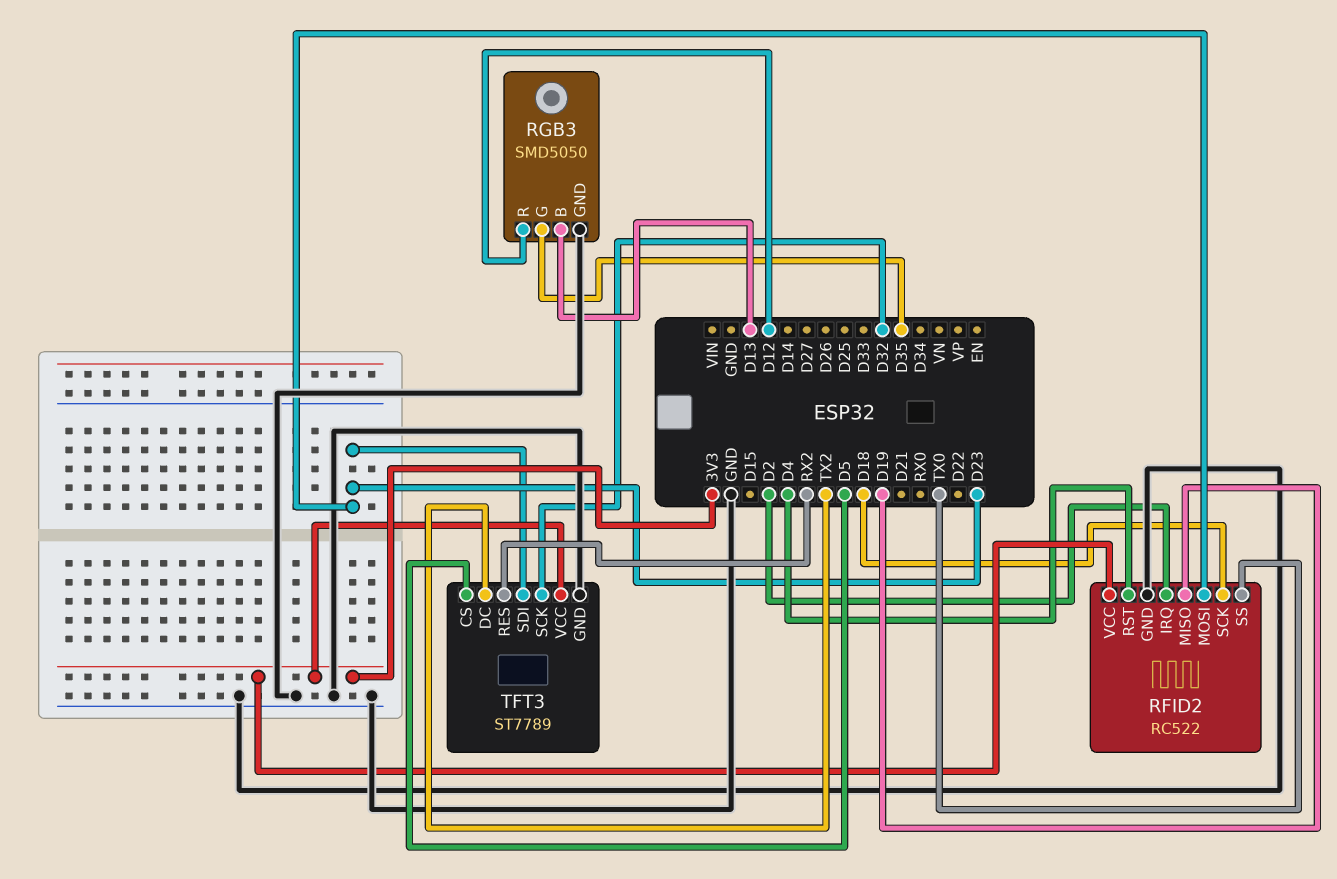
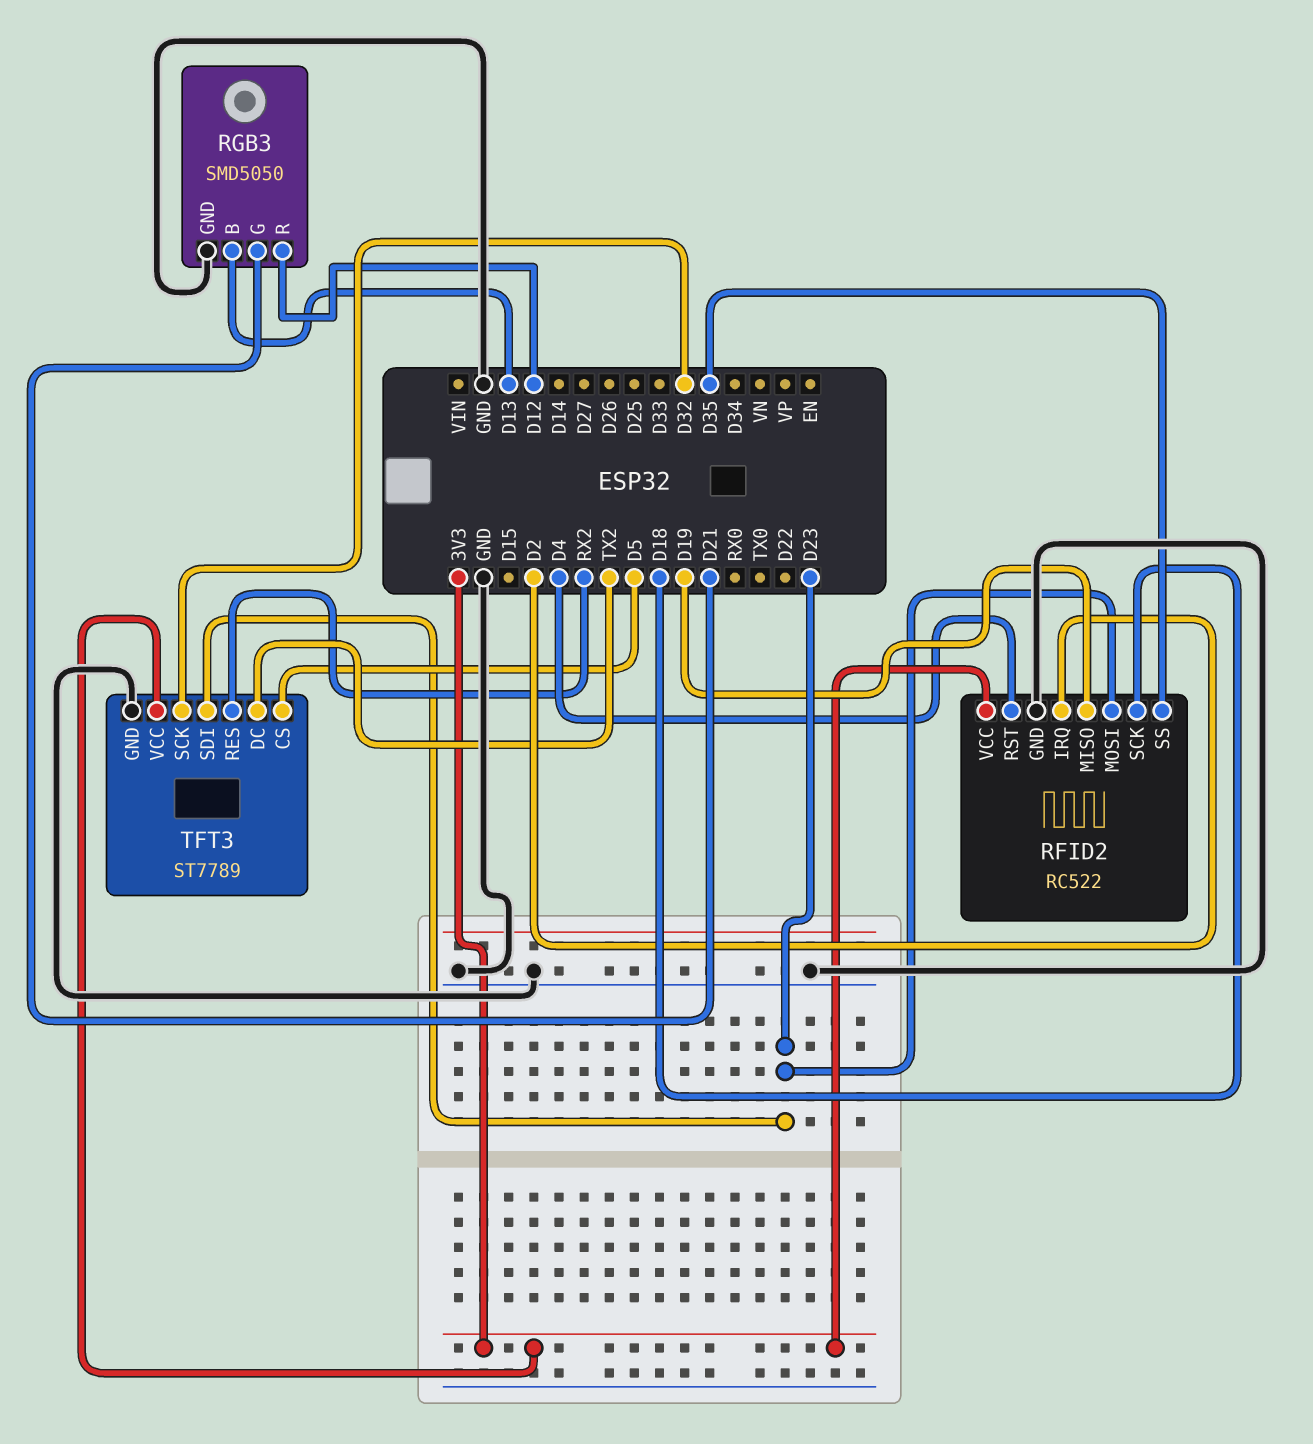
RFID2 pin SS: TX0 -> D35
RGB3 pin G: D35 -> D21

